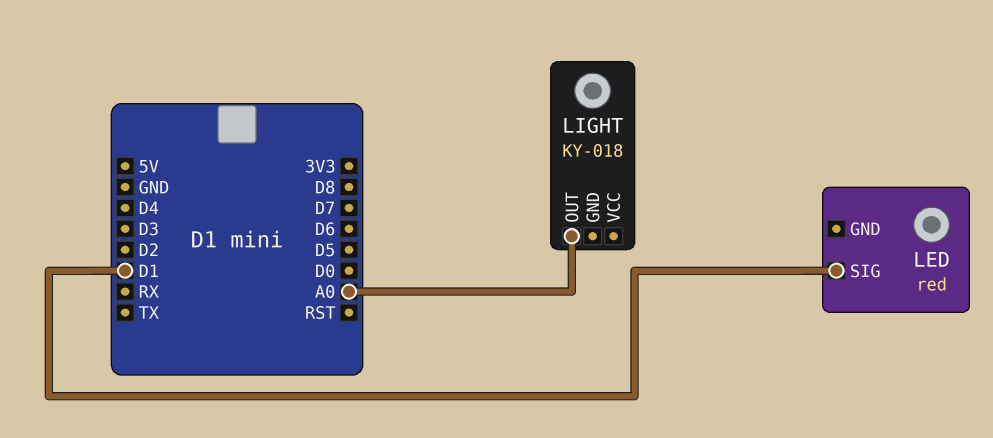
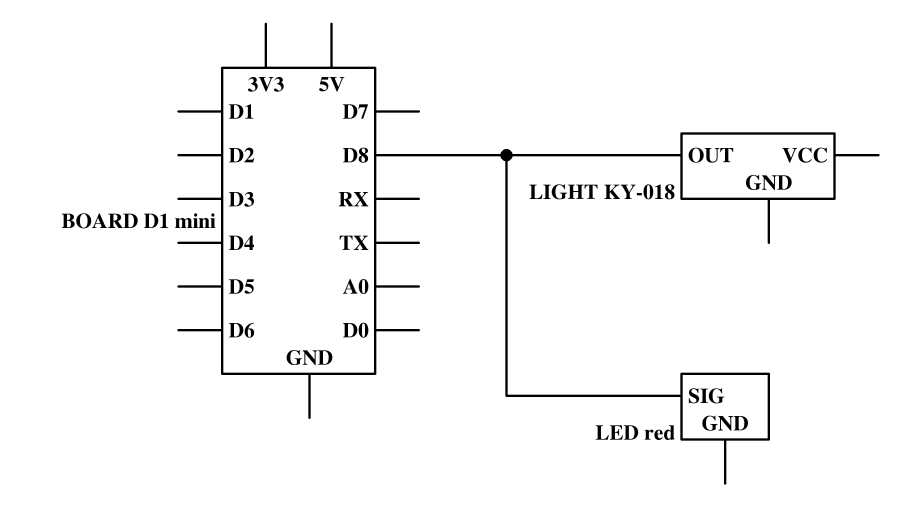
LED pin SIG: D1 -> D8
LIGHT pin OUT: A0 -> D8

